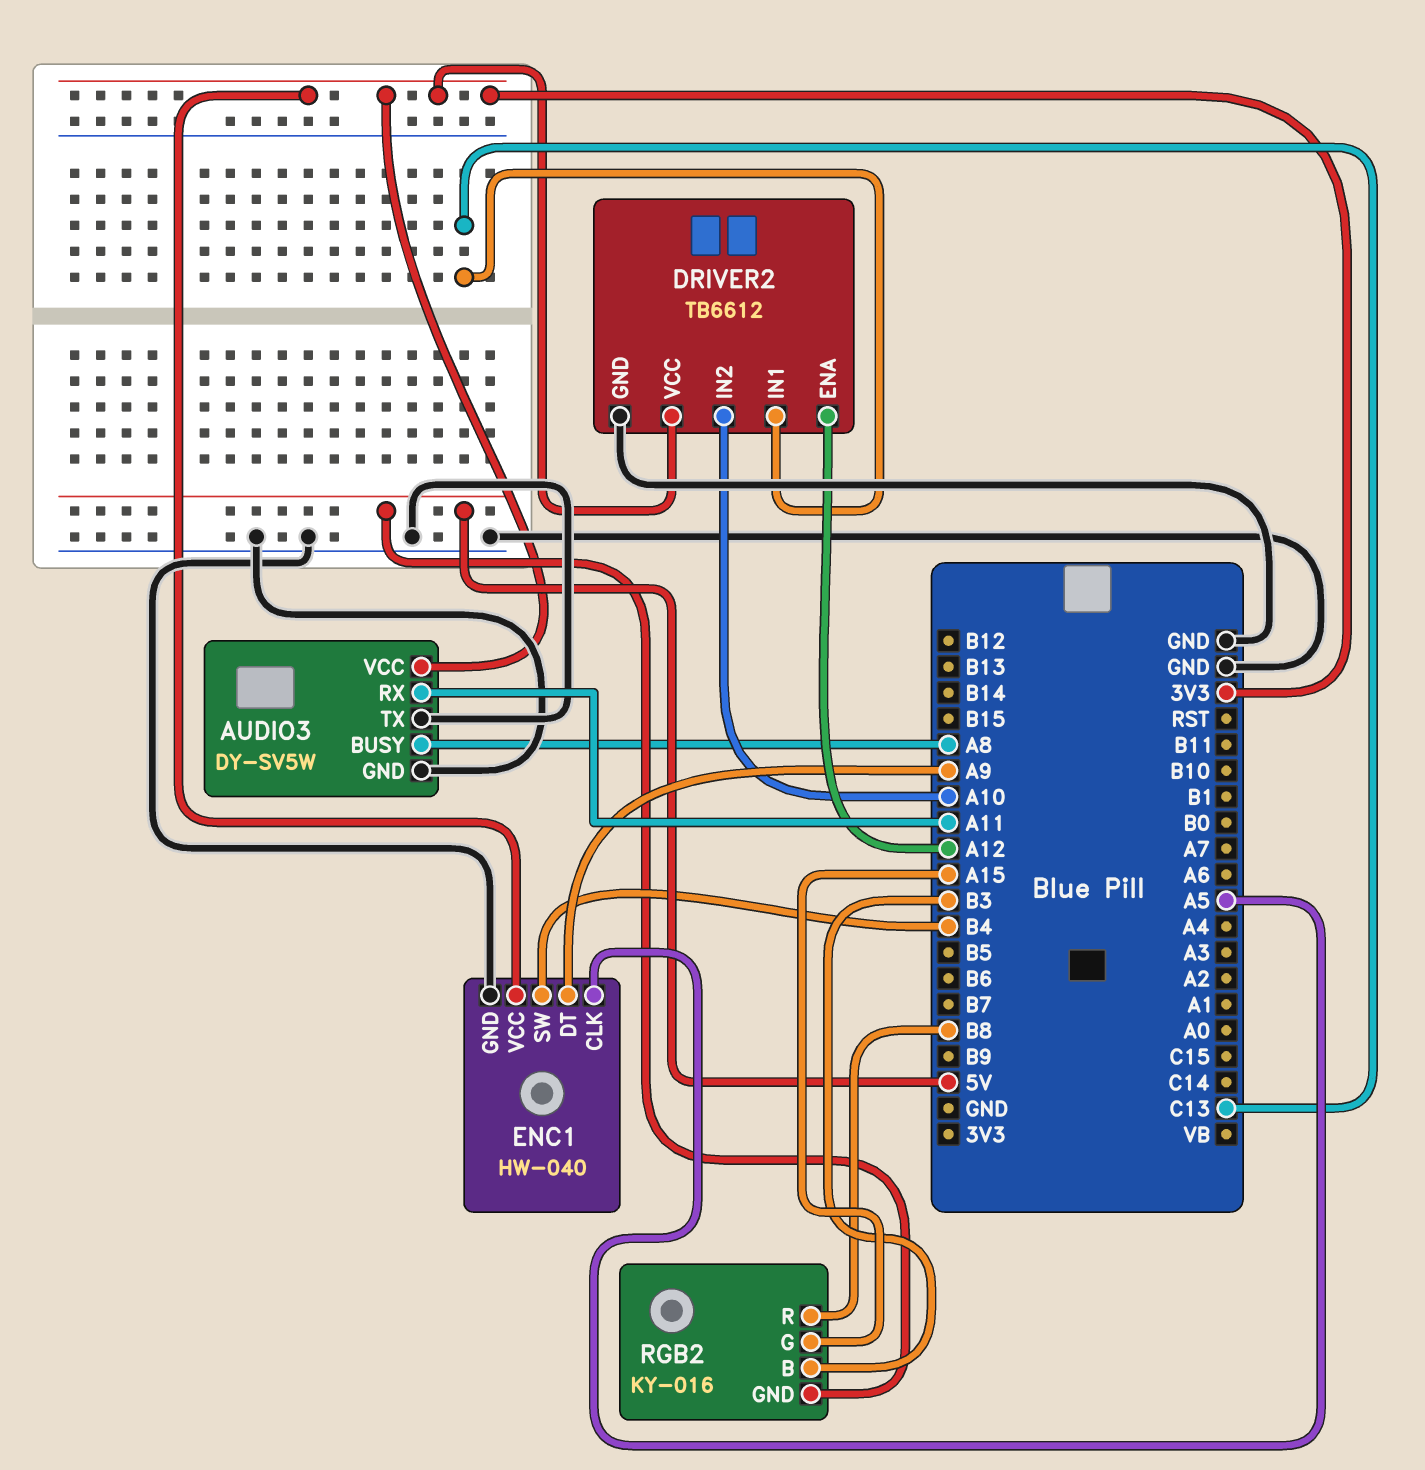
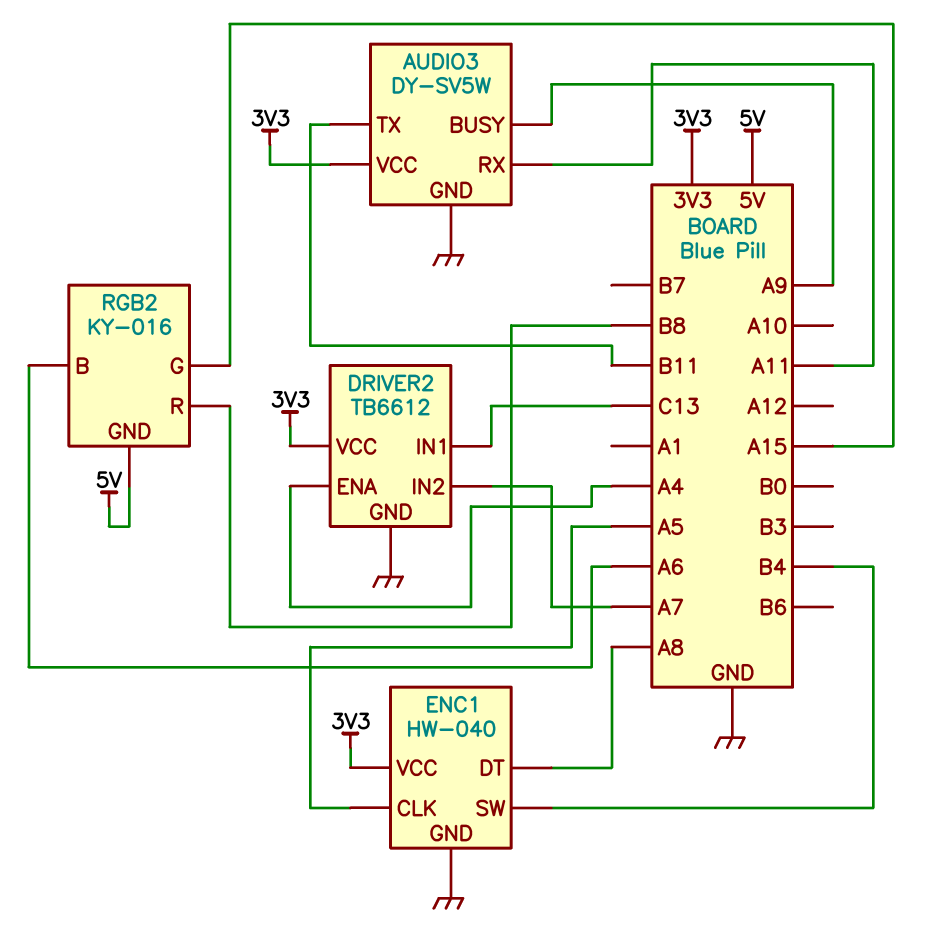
AUDIO3 pin BUSY: A8 -> A9
AUDIO3 pin TX: GND -> B11
DRIVER2 pin ENA: A12 -> A4
DRIVER2 pin IN2: A10 -> A7
ENC1 pin DT: A9 -> A8
RGB2 pin B: B3 -> A6

